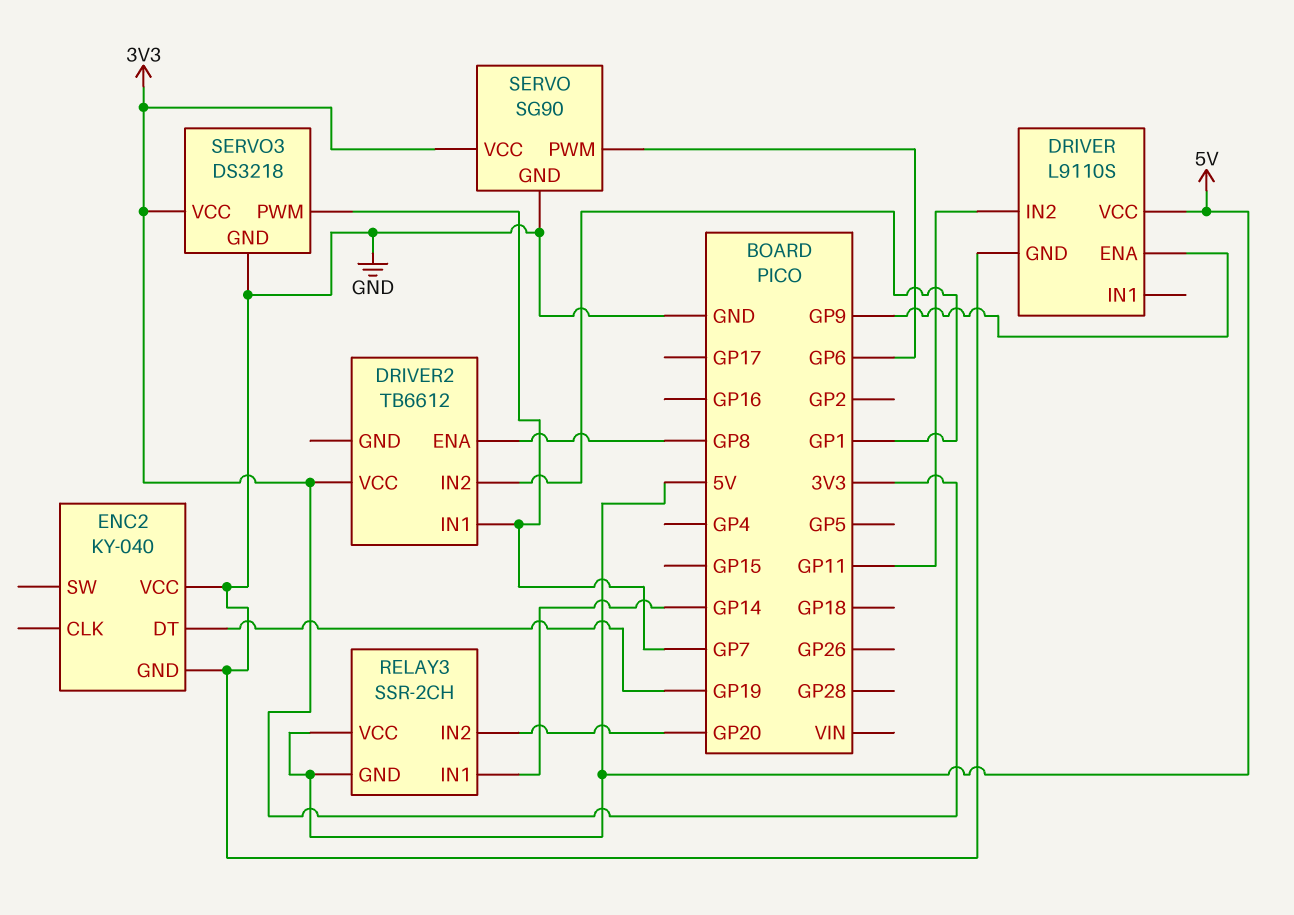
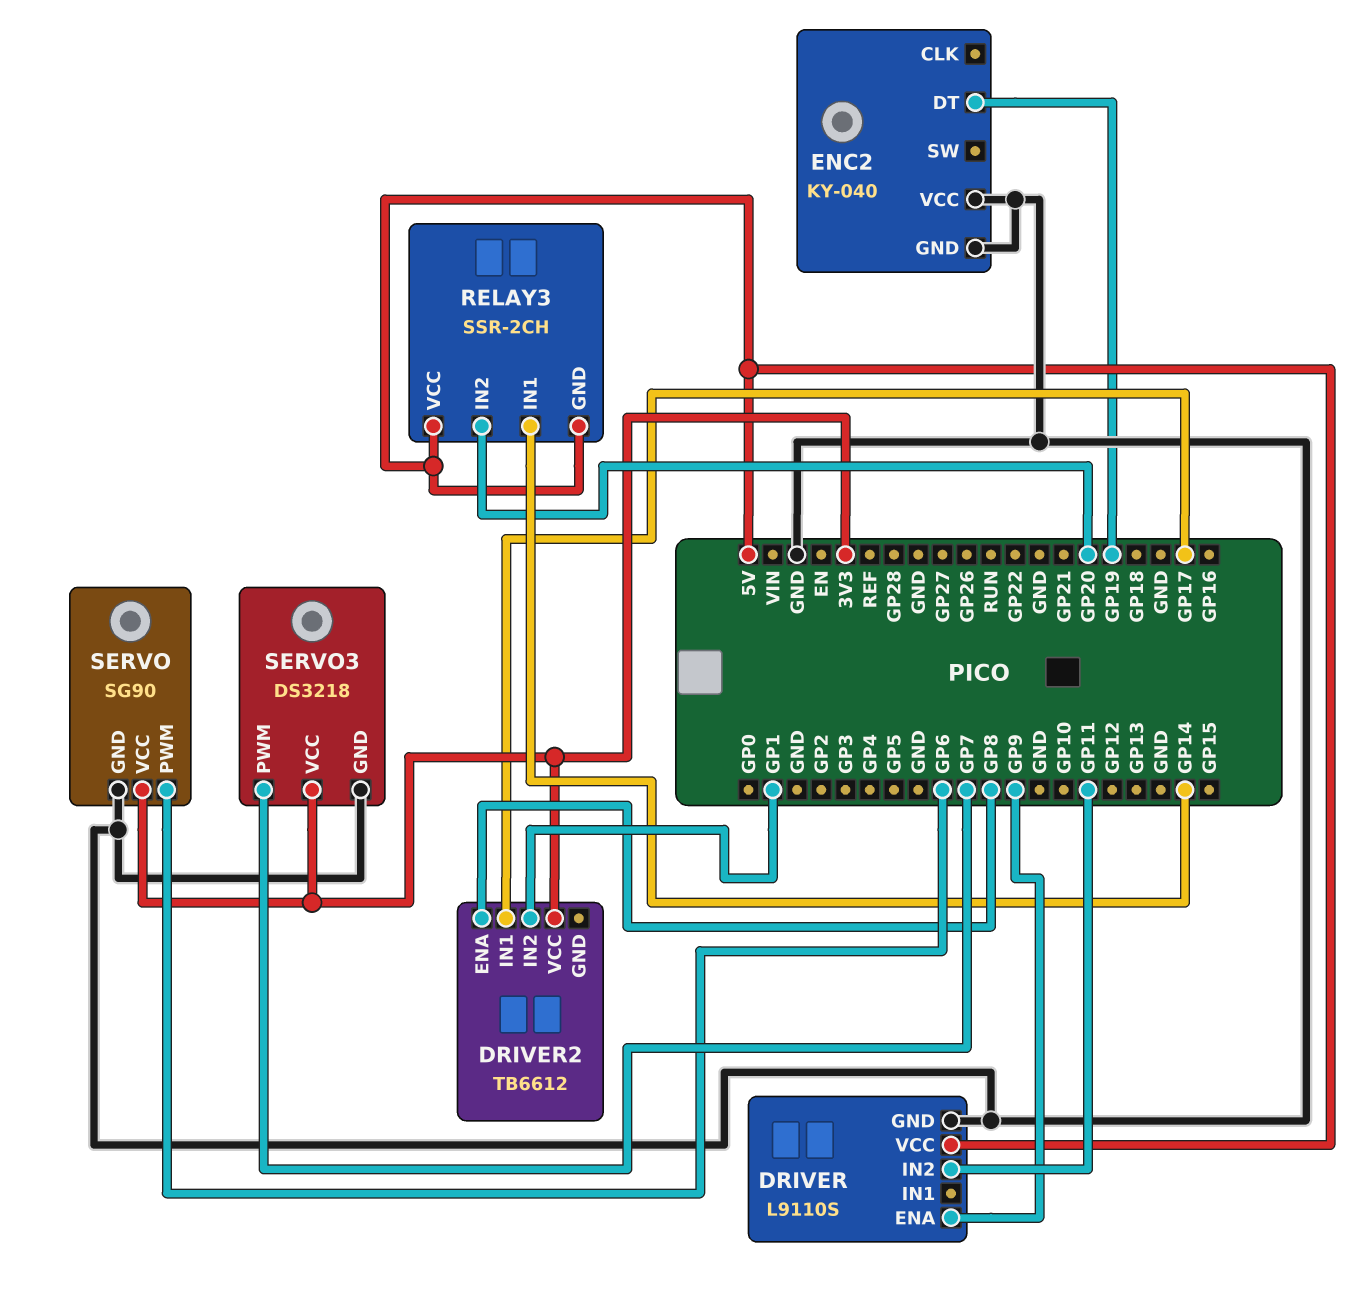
DRIVER2 pin IN1: GP7 -> GP17

